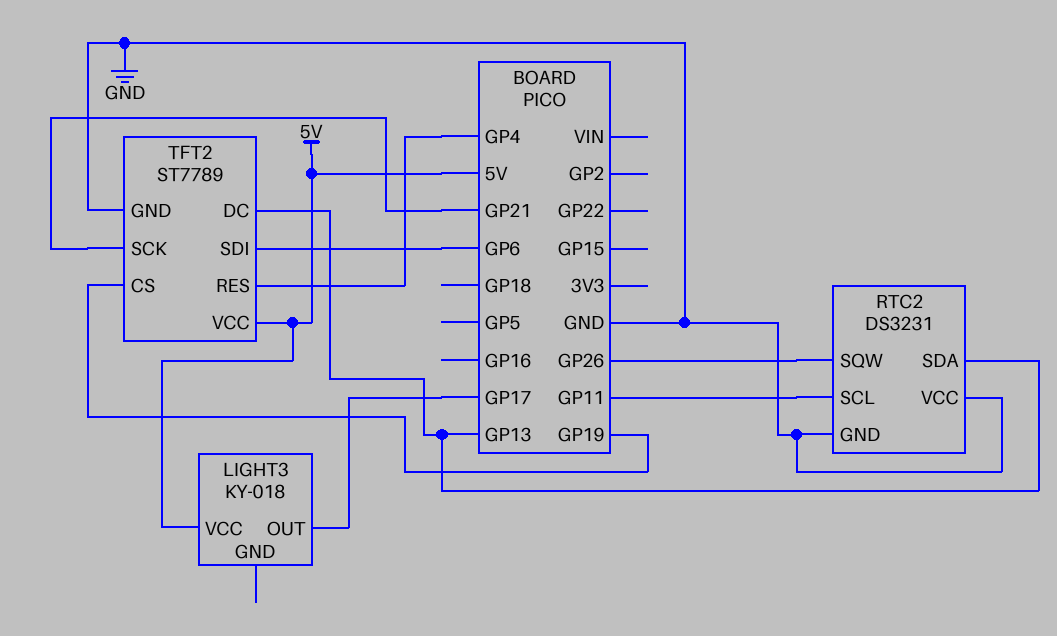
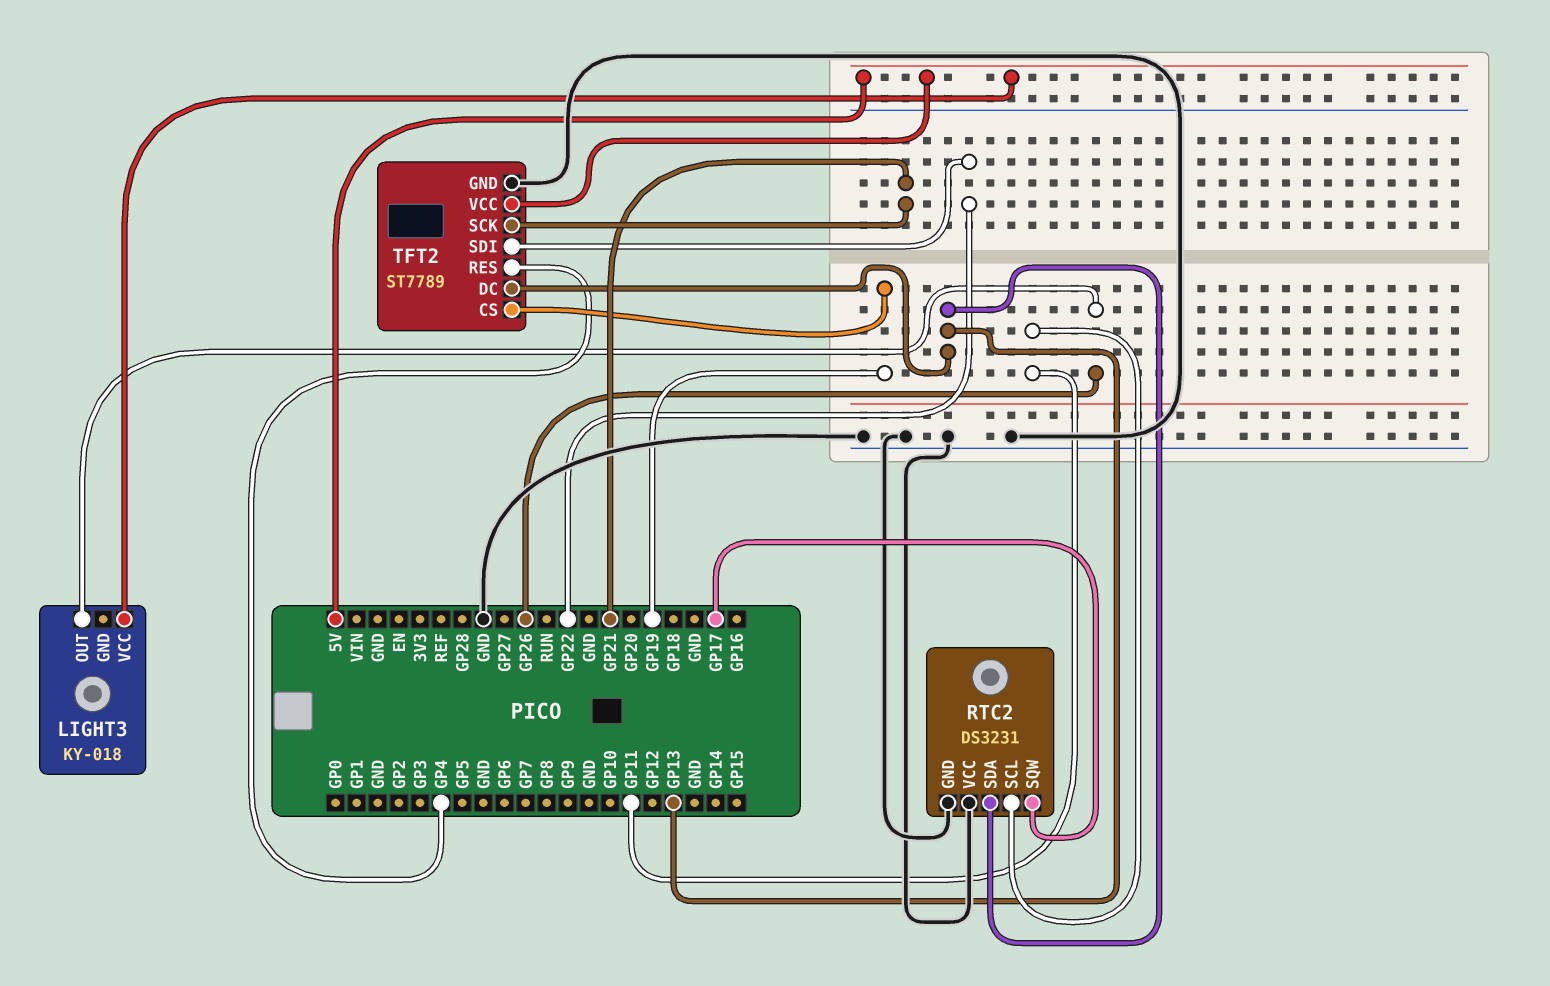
LIGHT3 pin OUT: GP17 -> GP26
RTC2 pin SQW: GP26 -> GP17
TFT2 pin SDI: GP6 -> GP22

